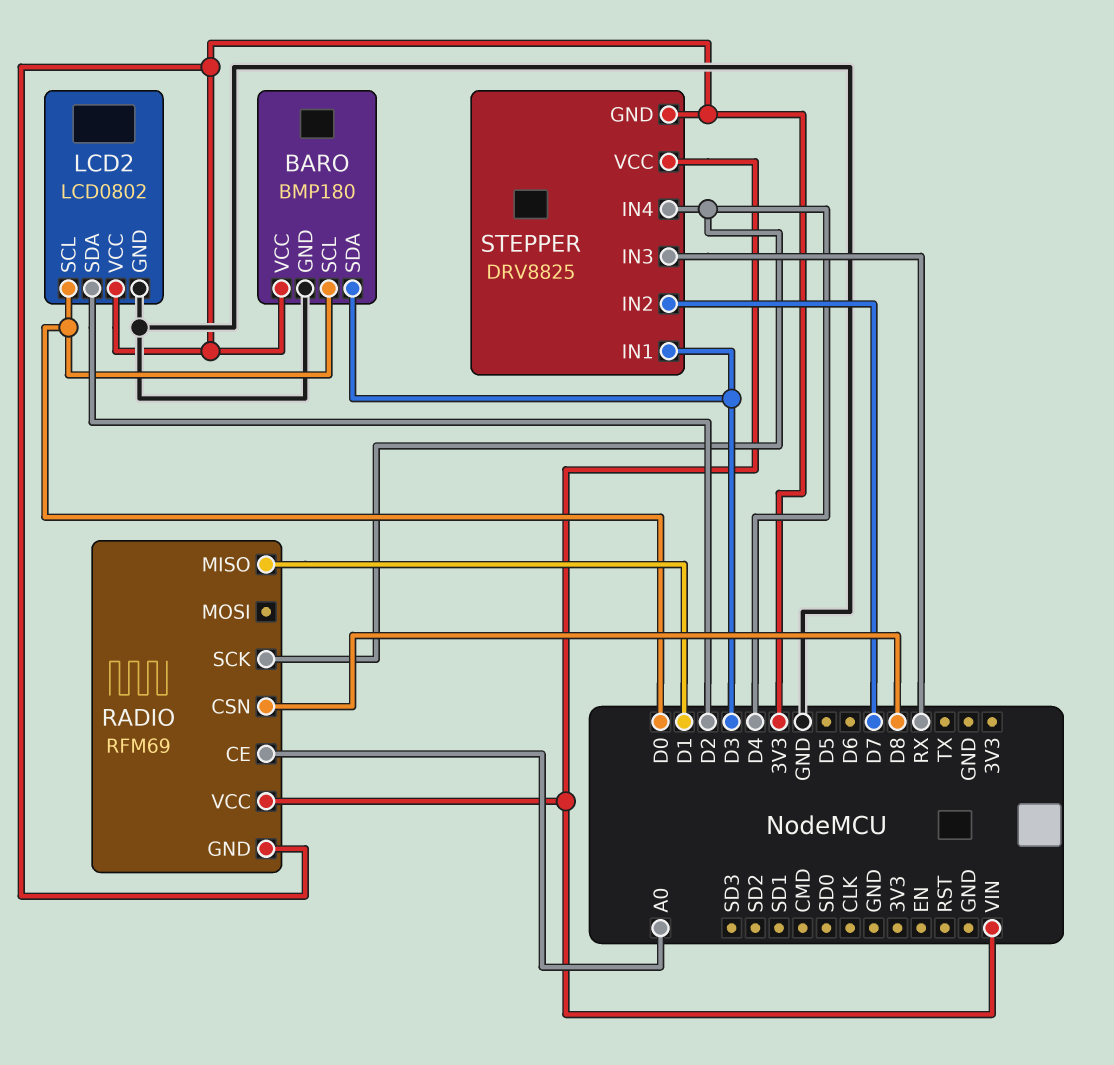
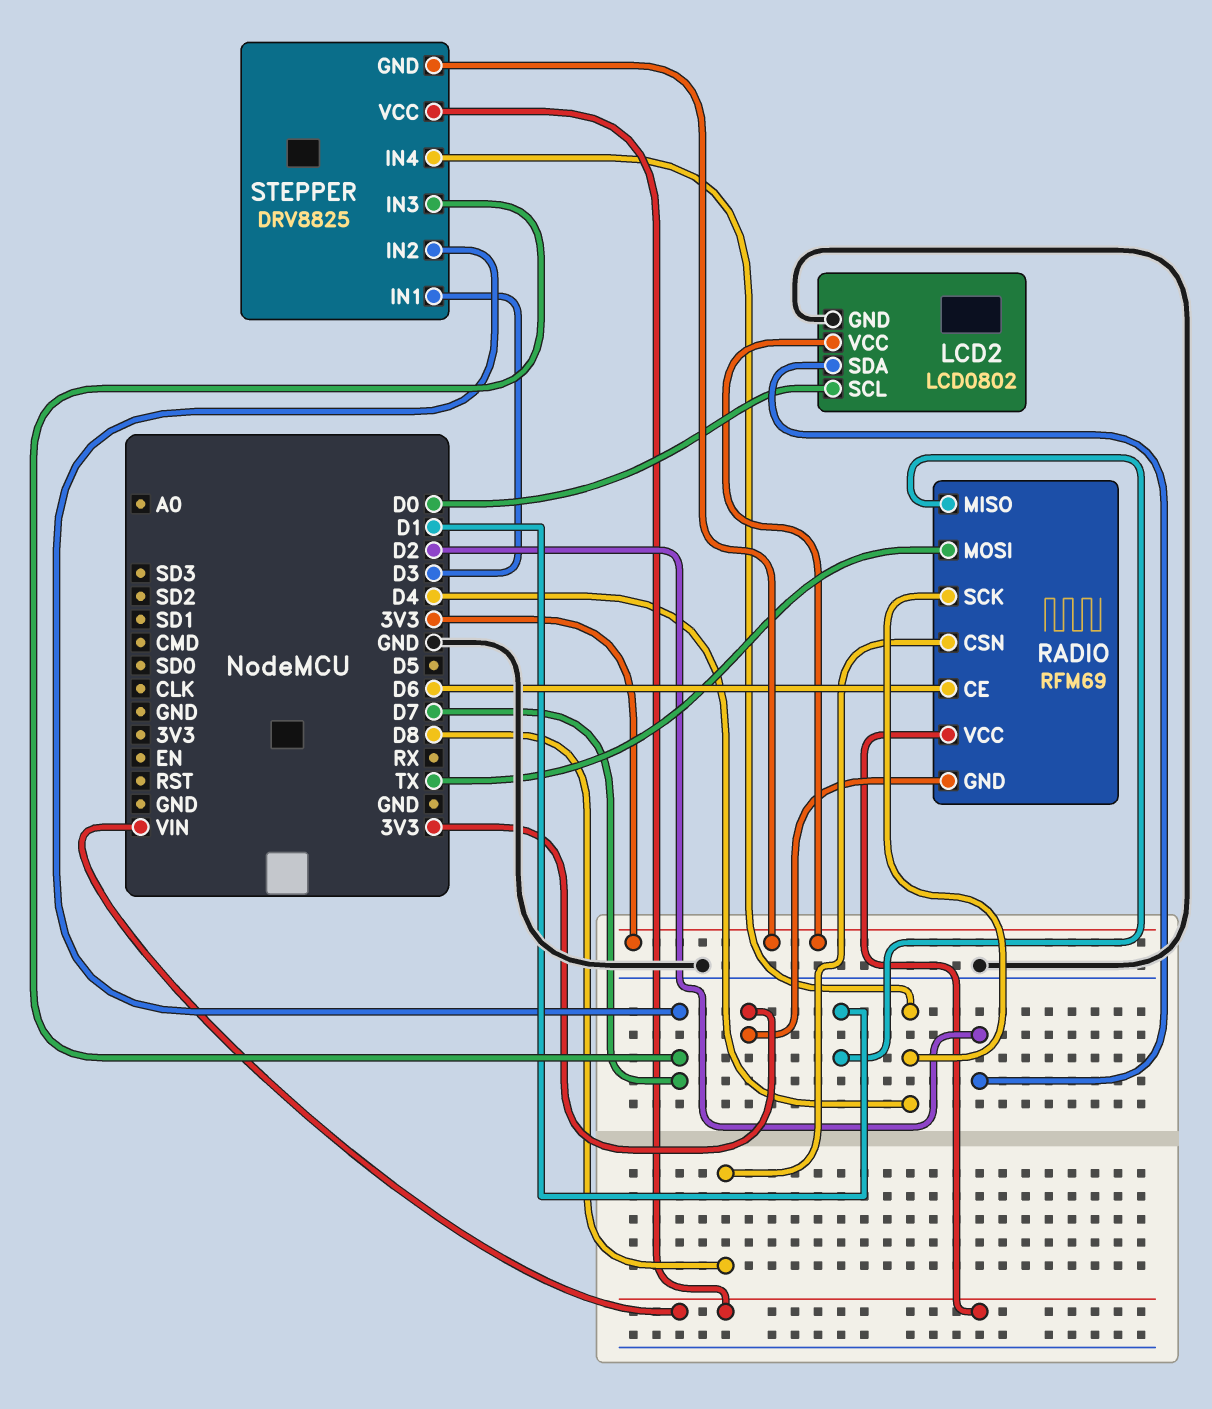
BARO: BMP180 -> none
BARO pin GND: GND -> none
BARO pin SCL: D0 -> none
BARO pin SDA: D3 -> none
BARO pin VCC: 3V3 -> none
RADIO pin CE: A0 -> D6
RADIO pin MOSI: none -> TX
STEPPER pin IN3: RX -> D7

